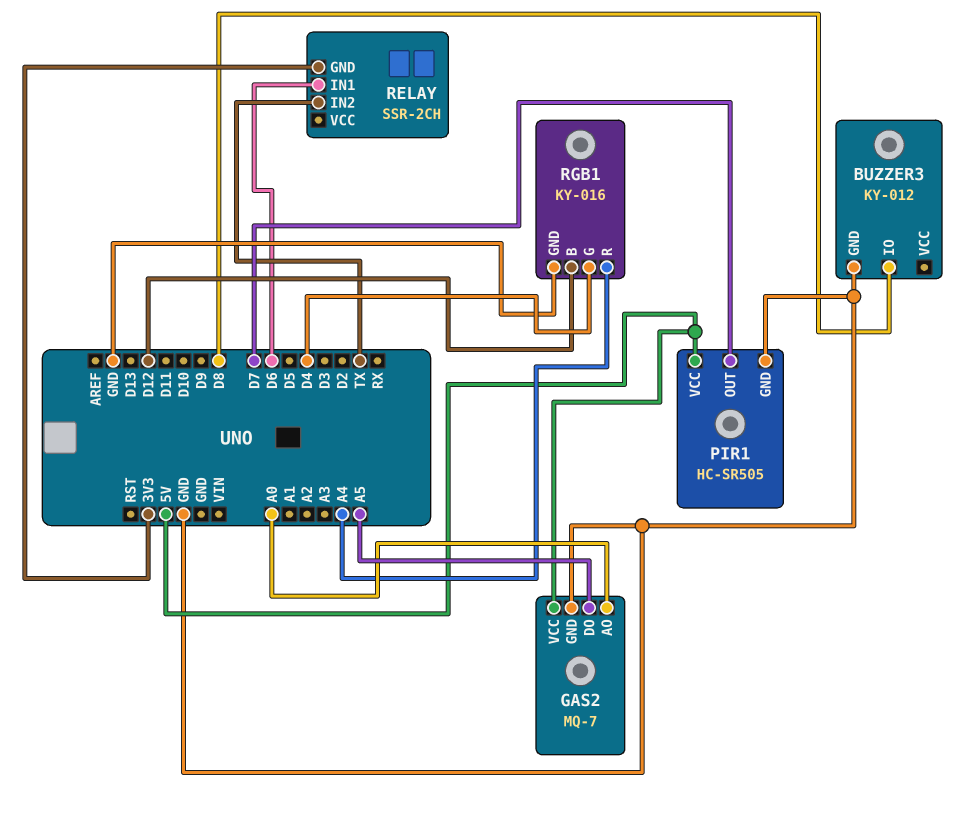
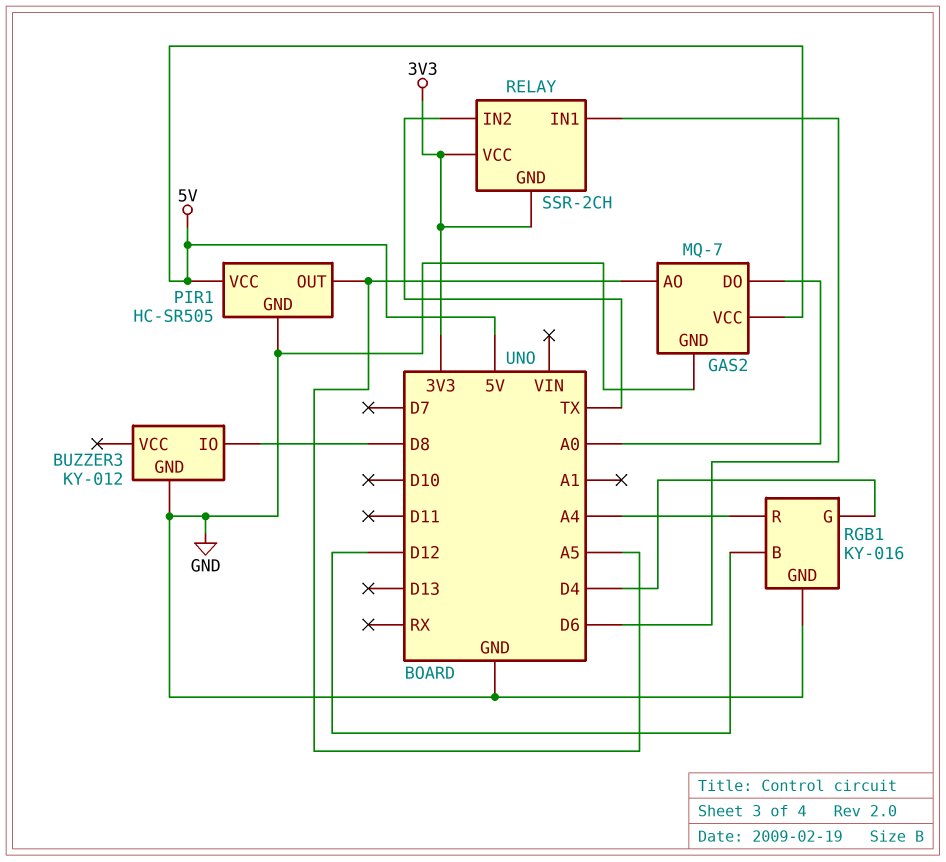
GAS2 pin AO: A0 -> A5
GAS2 pin DO: A5 -> A0
PIR1 pin OUT: D7 -> A5
RELAY pin VCC: none -> 3V3

